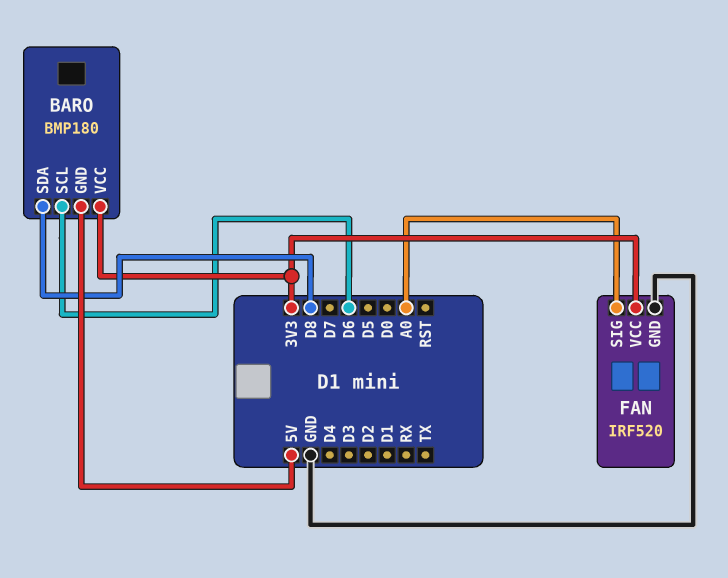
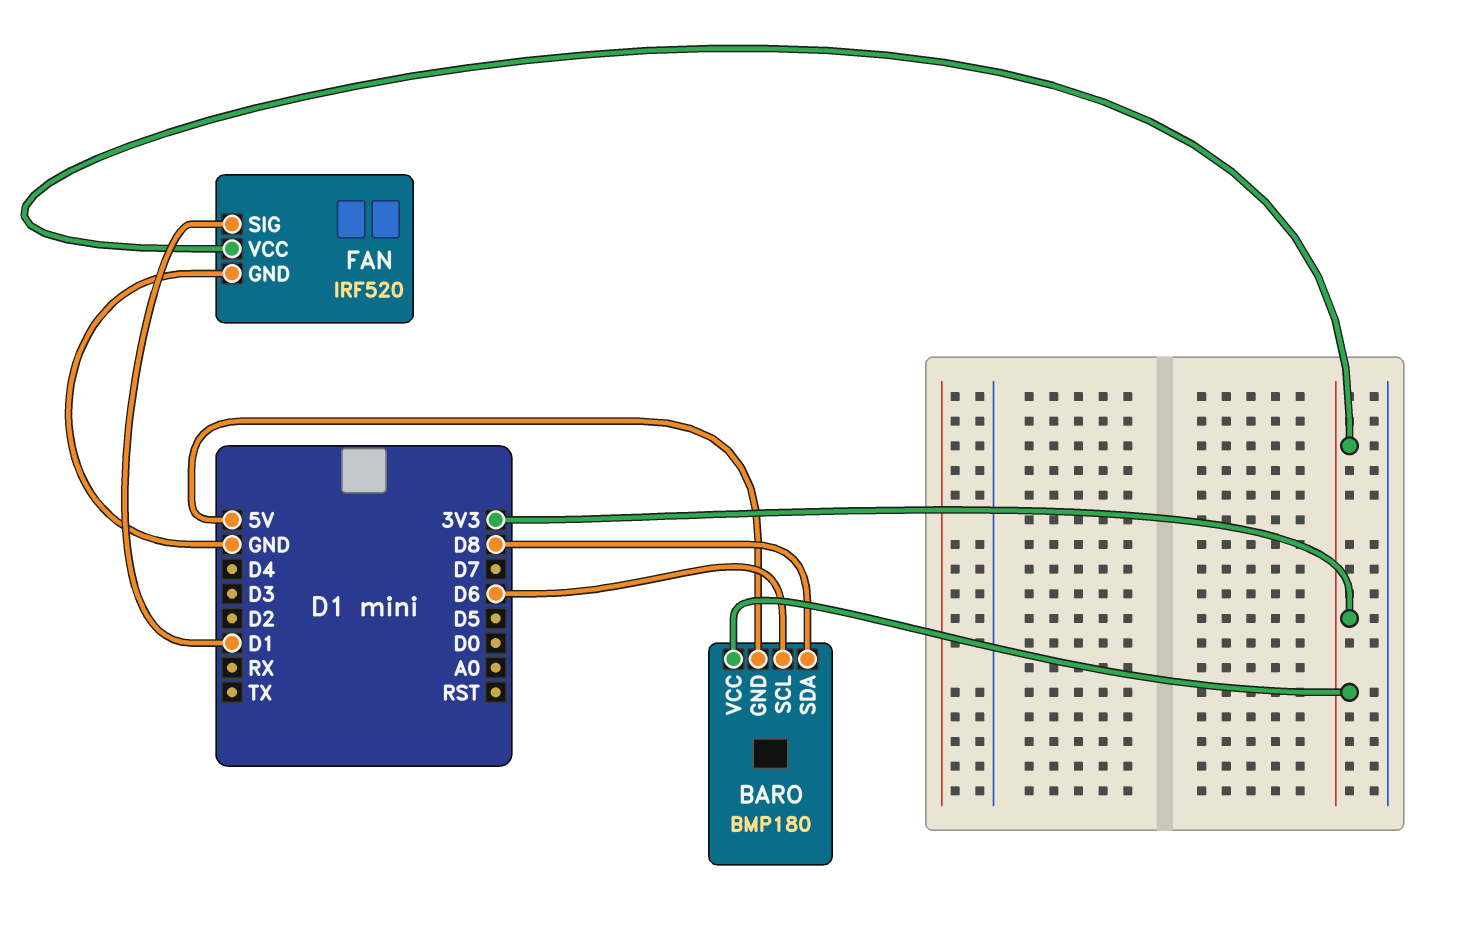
FAN pin SIG: A0 -> D1

